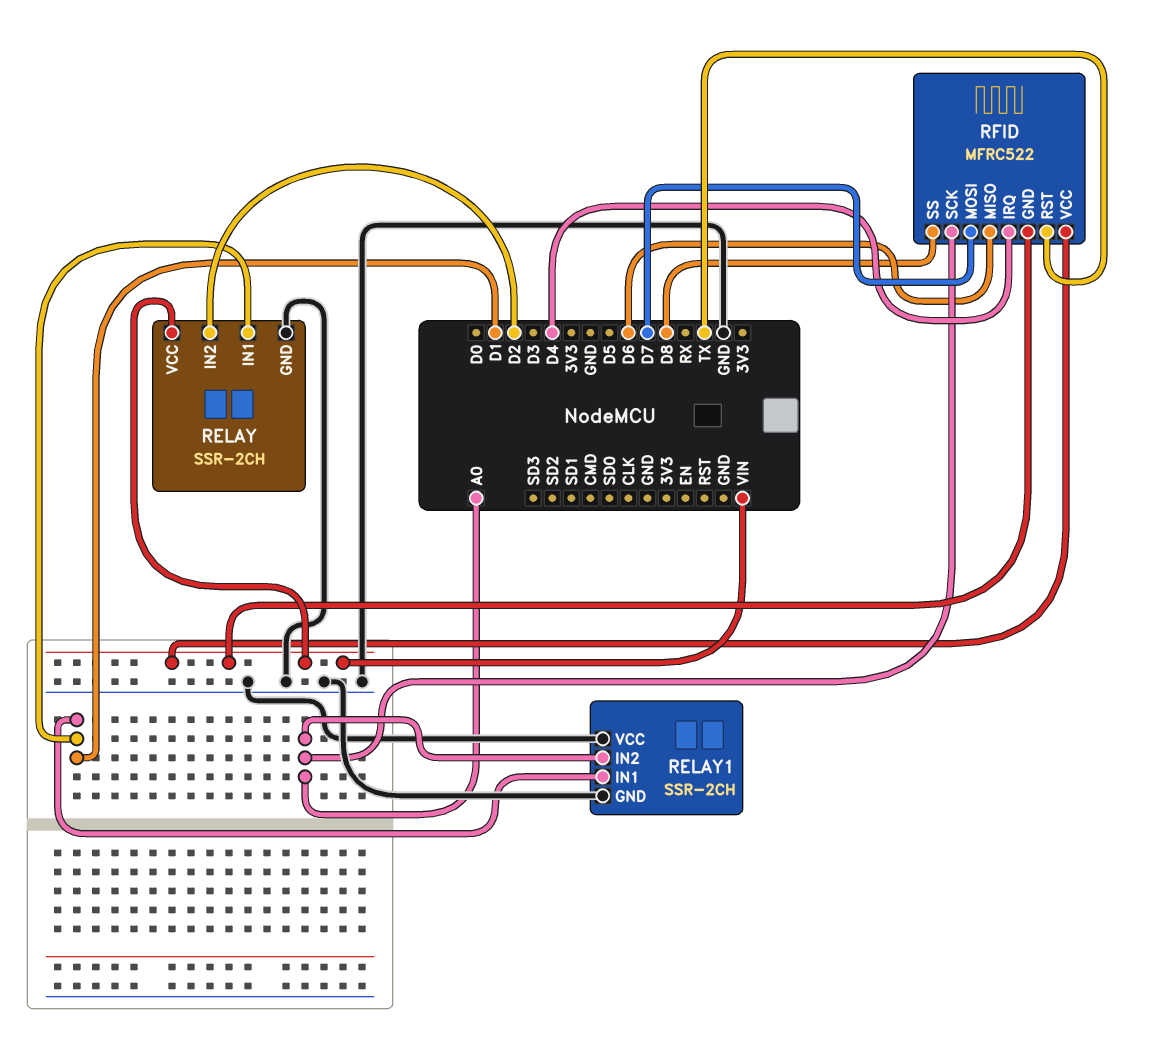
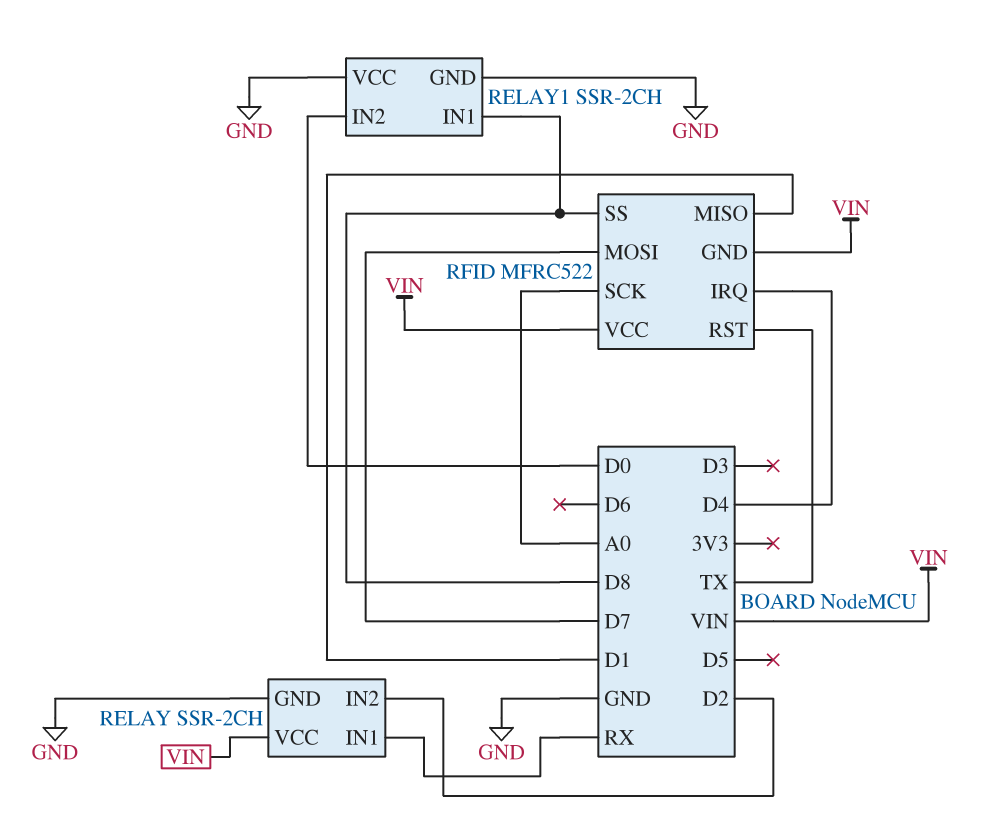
RELAY pin IN1: D1 -> RX
RELAY1 pin IN1: D1 -> D8
RELAY1 pin IN2: A0 -> D0
RFID pin MISO: D6 -> D1

